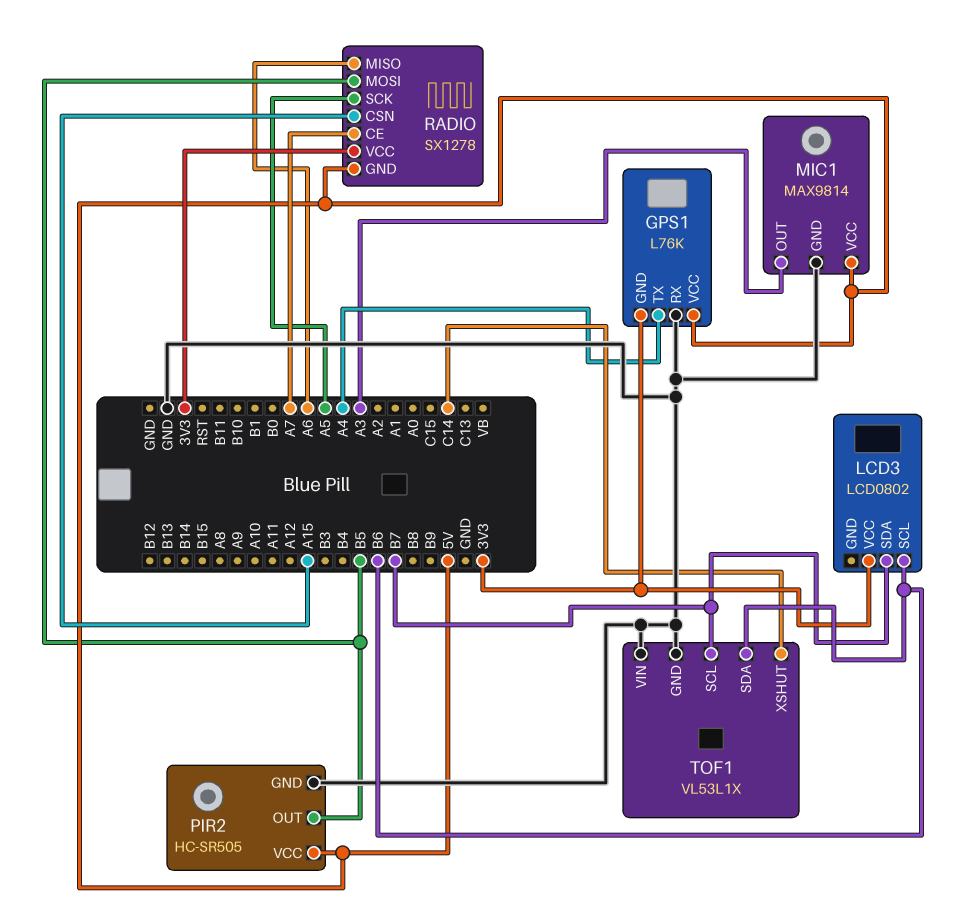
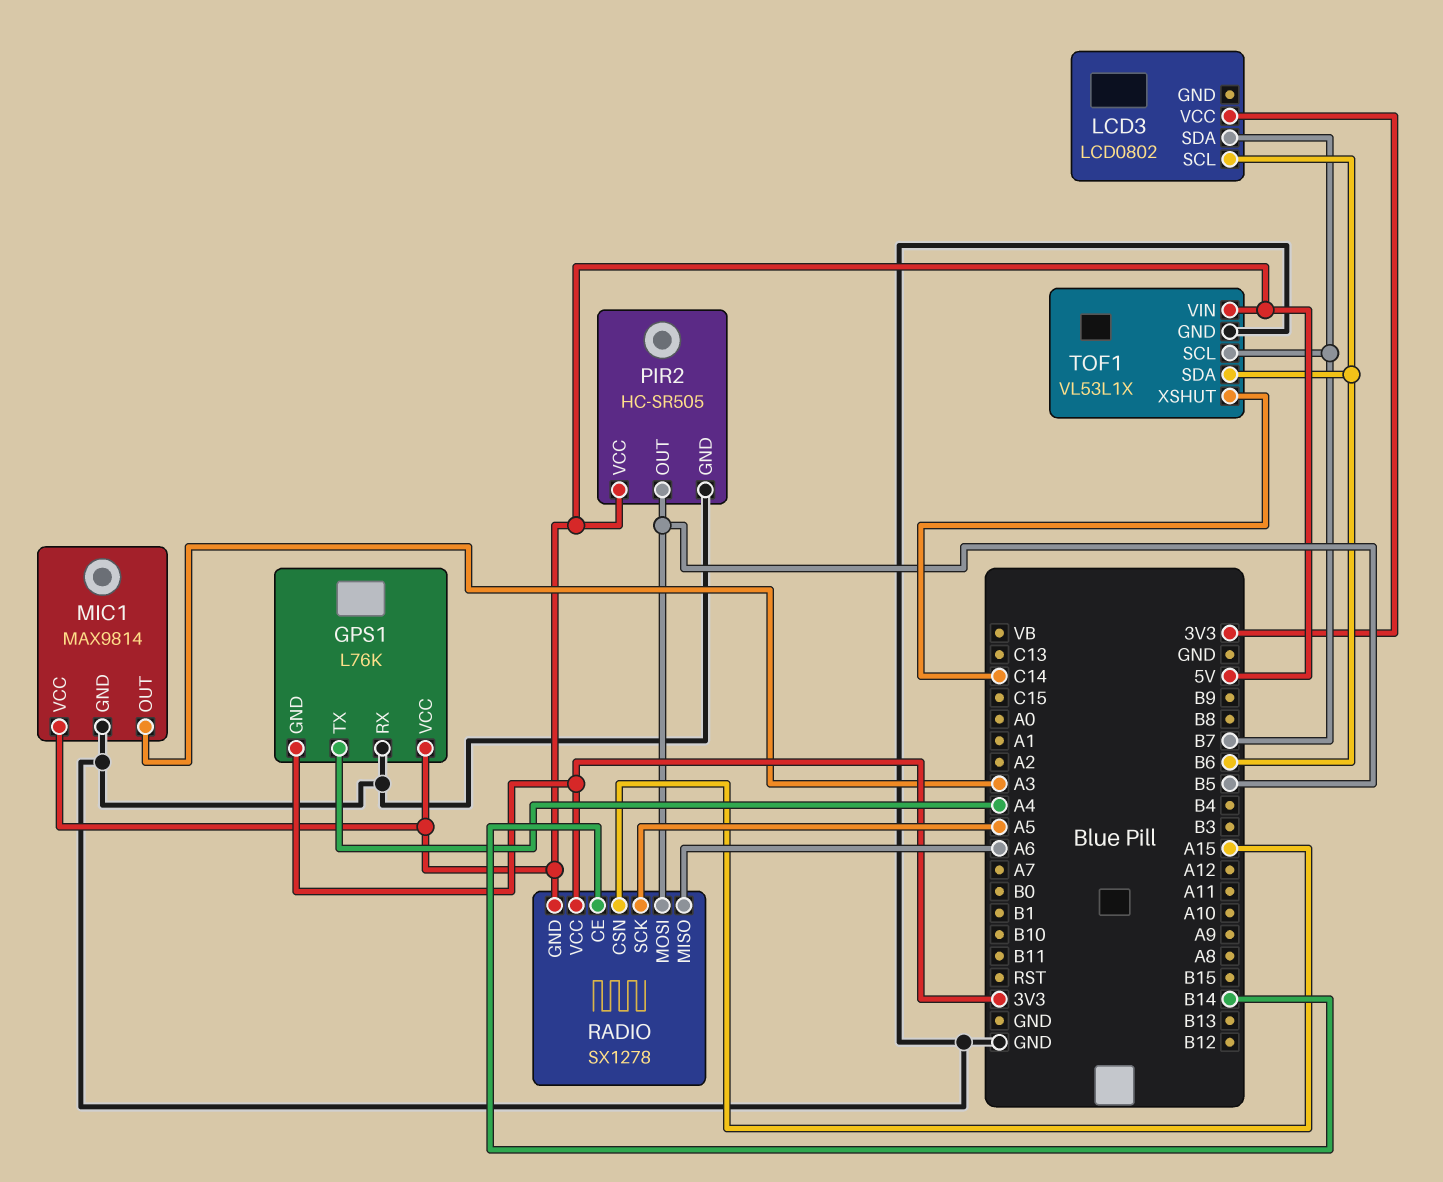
RADIO pin CE: A7 -> B14
TOF1 pin VIN: GND -> 5V

